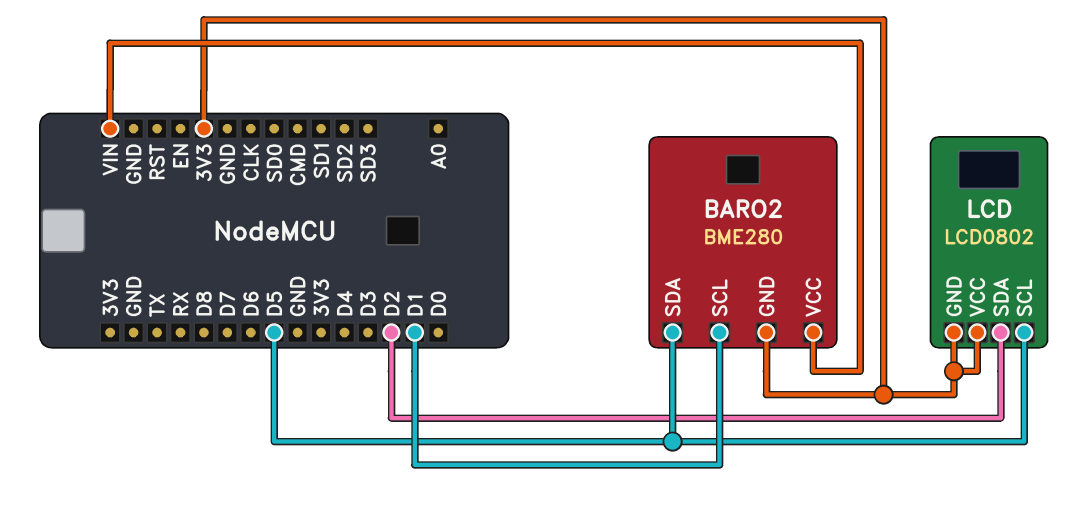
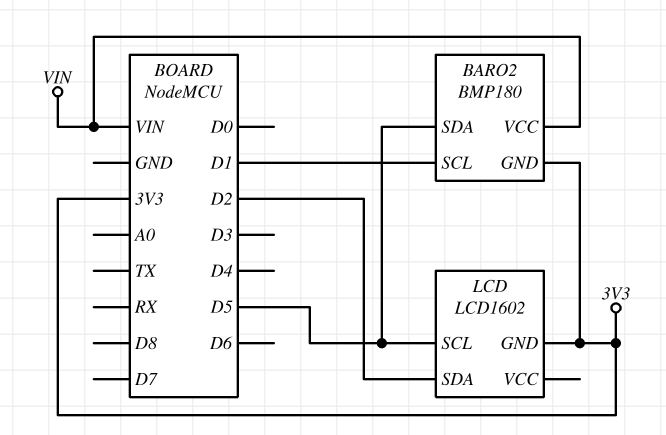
BARO2: BME280 -> BMP180
LCD: LCD0802 -> LCD1602
LCD pin VCC: 3V3 -> none

